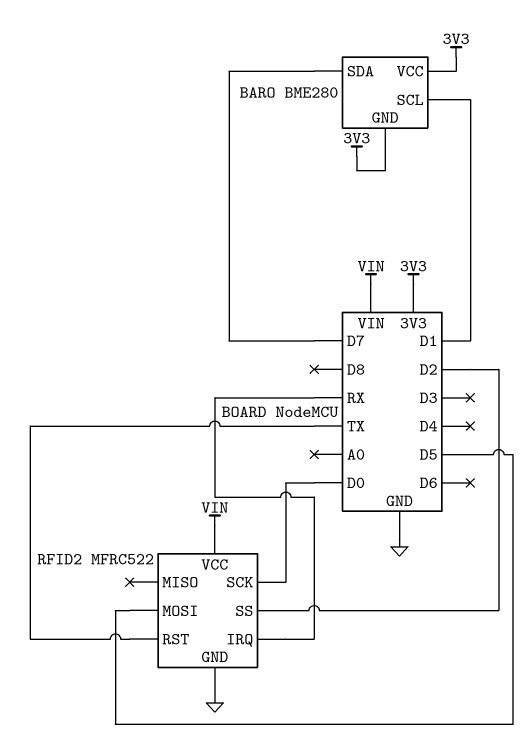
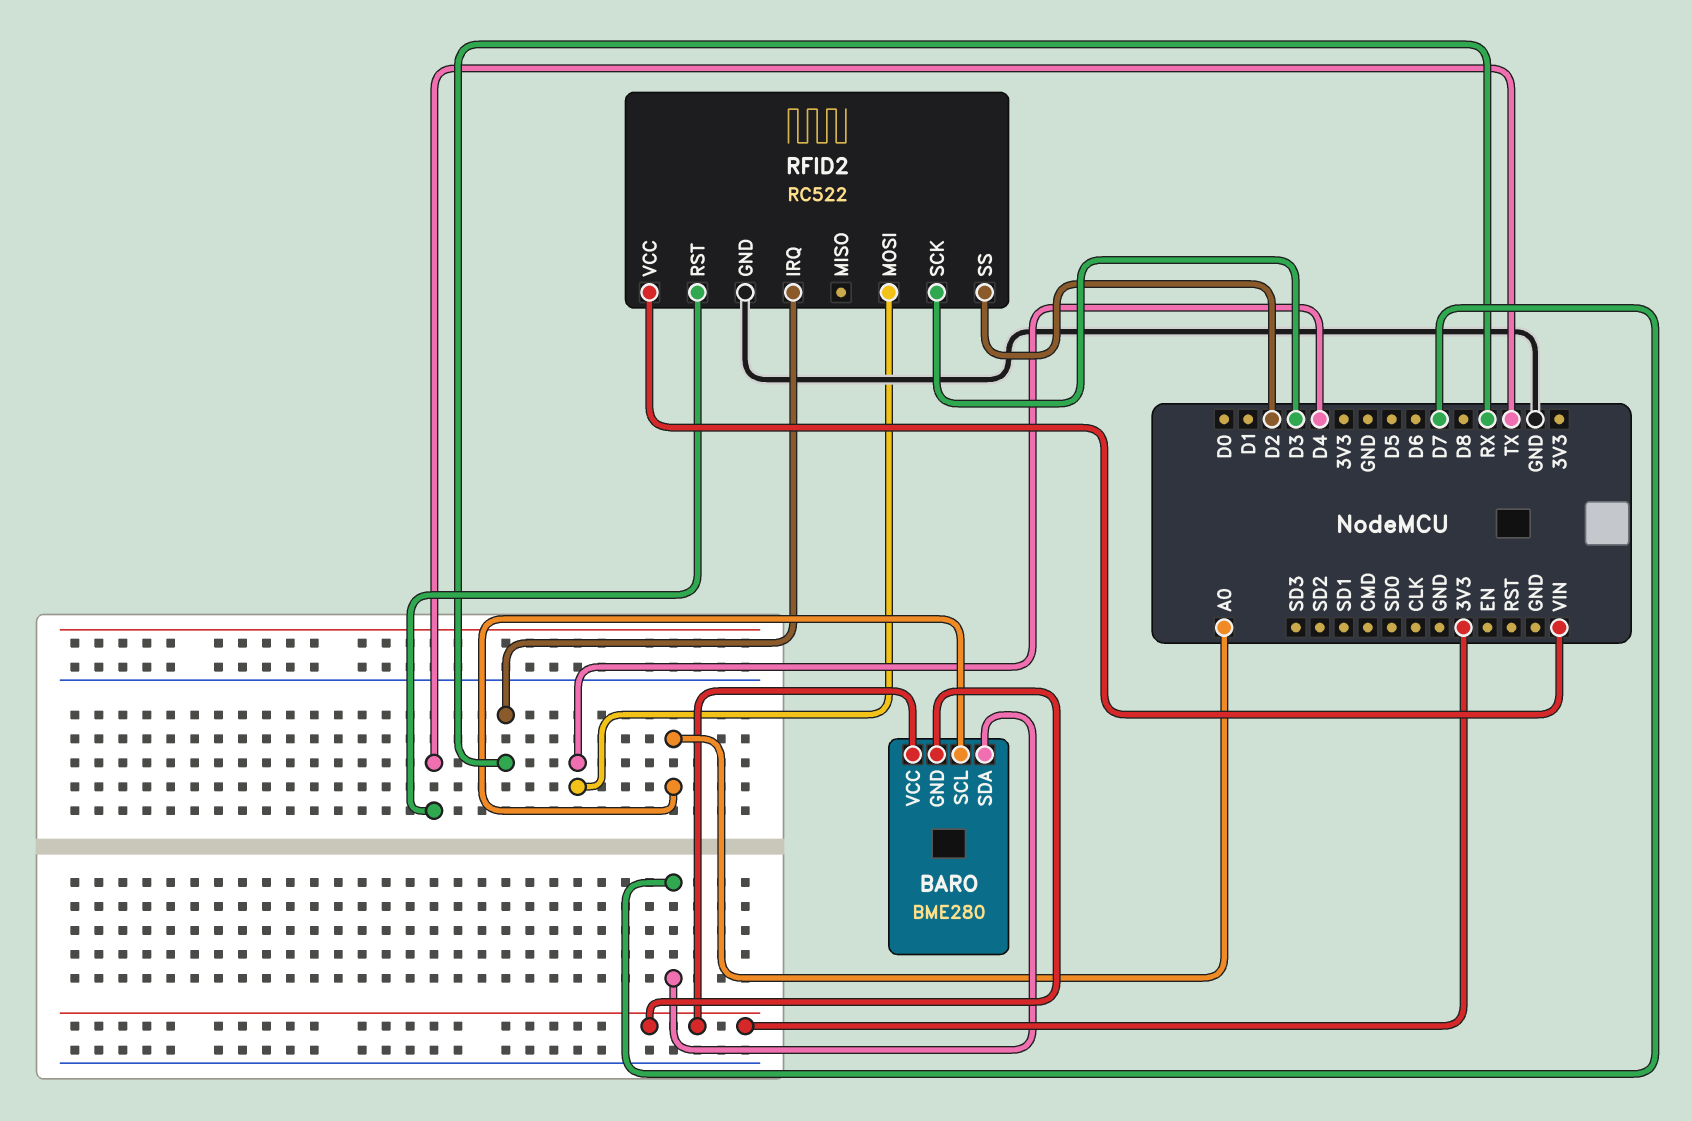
BARO pin SCL: D1 -> A0
RFID2: MFRC522 -> RC522
RFID2 pin MOSI: D5 -> D4
RFID2 pin SCK: D0 -> D3

